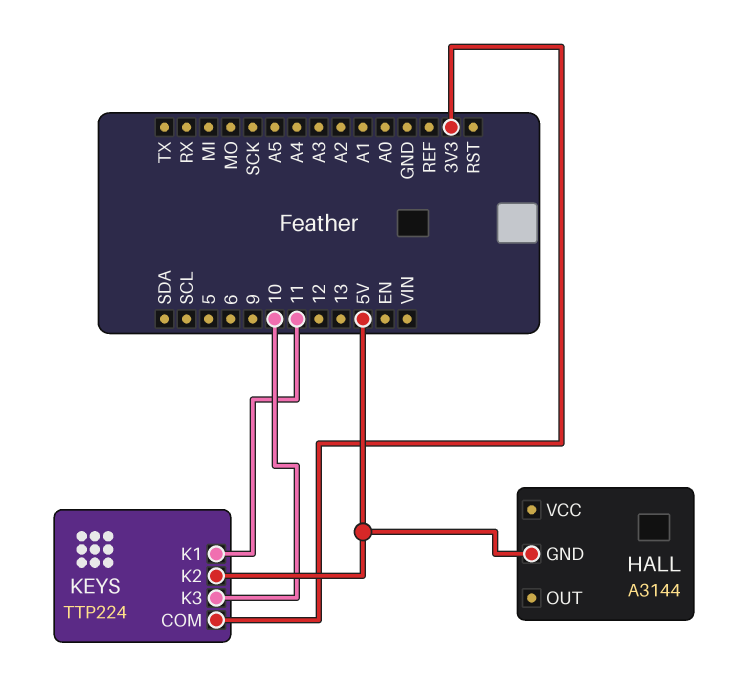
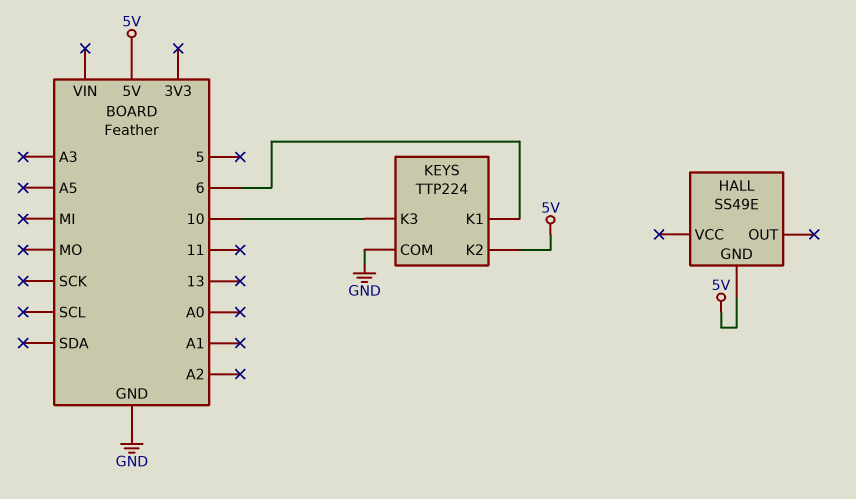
HALL: A3144 -> SS49E
KEYS pin COM: 3V3 -> GND
KEYS pin K1: 11 -> 6

